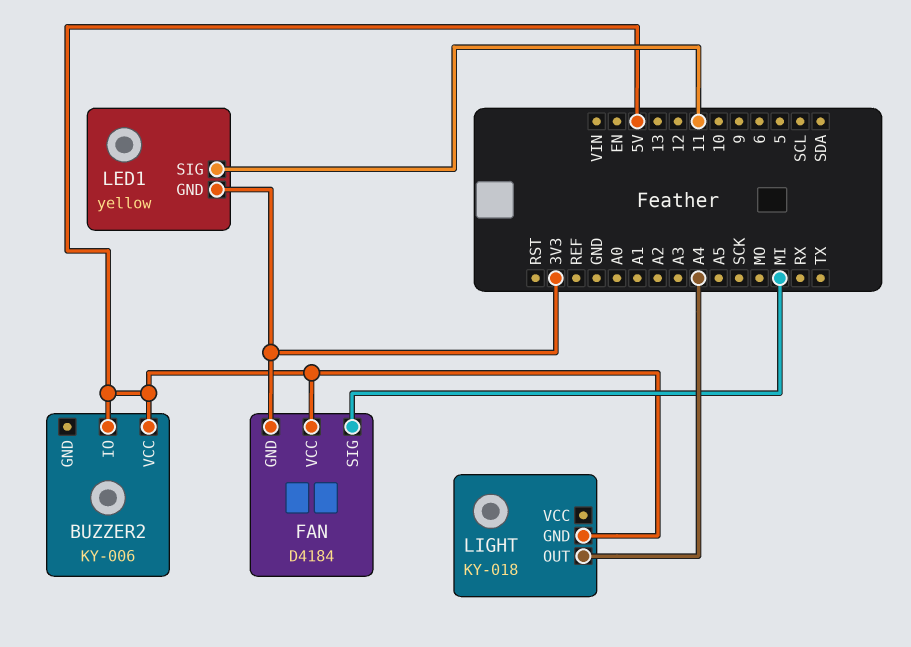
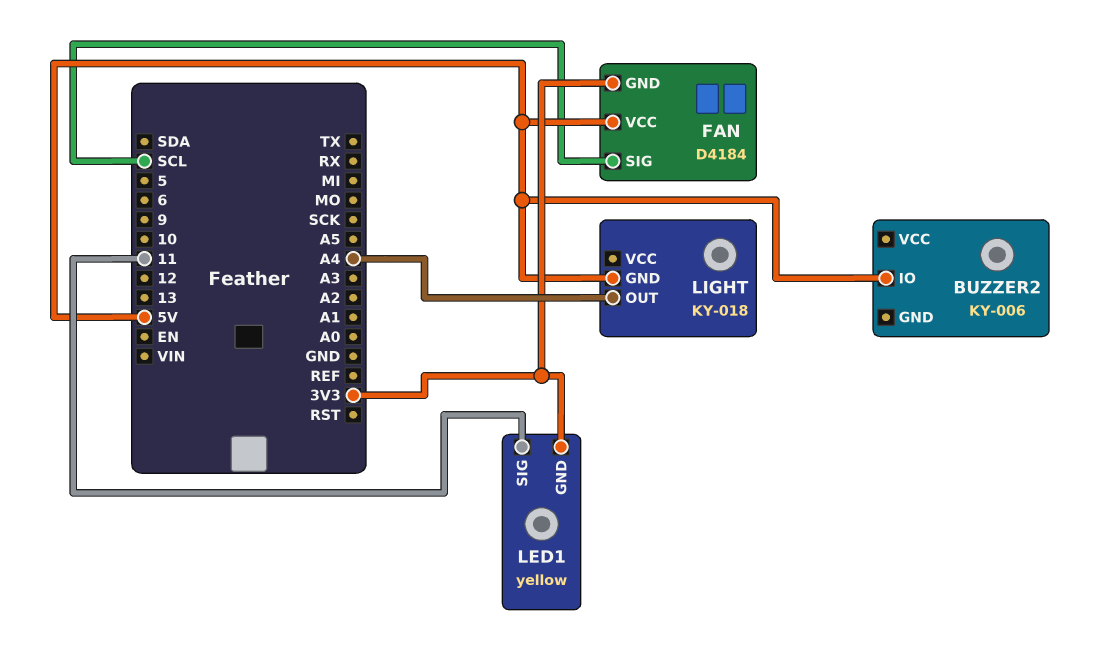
BUZZER2 pin VCC: 5V -> none
FAN pin SIG: MI -> SCL

